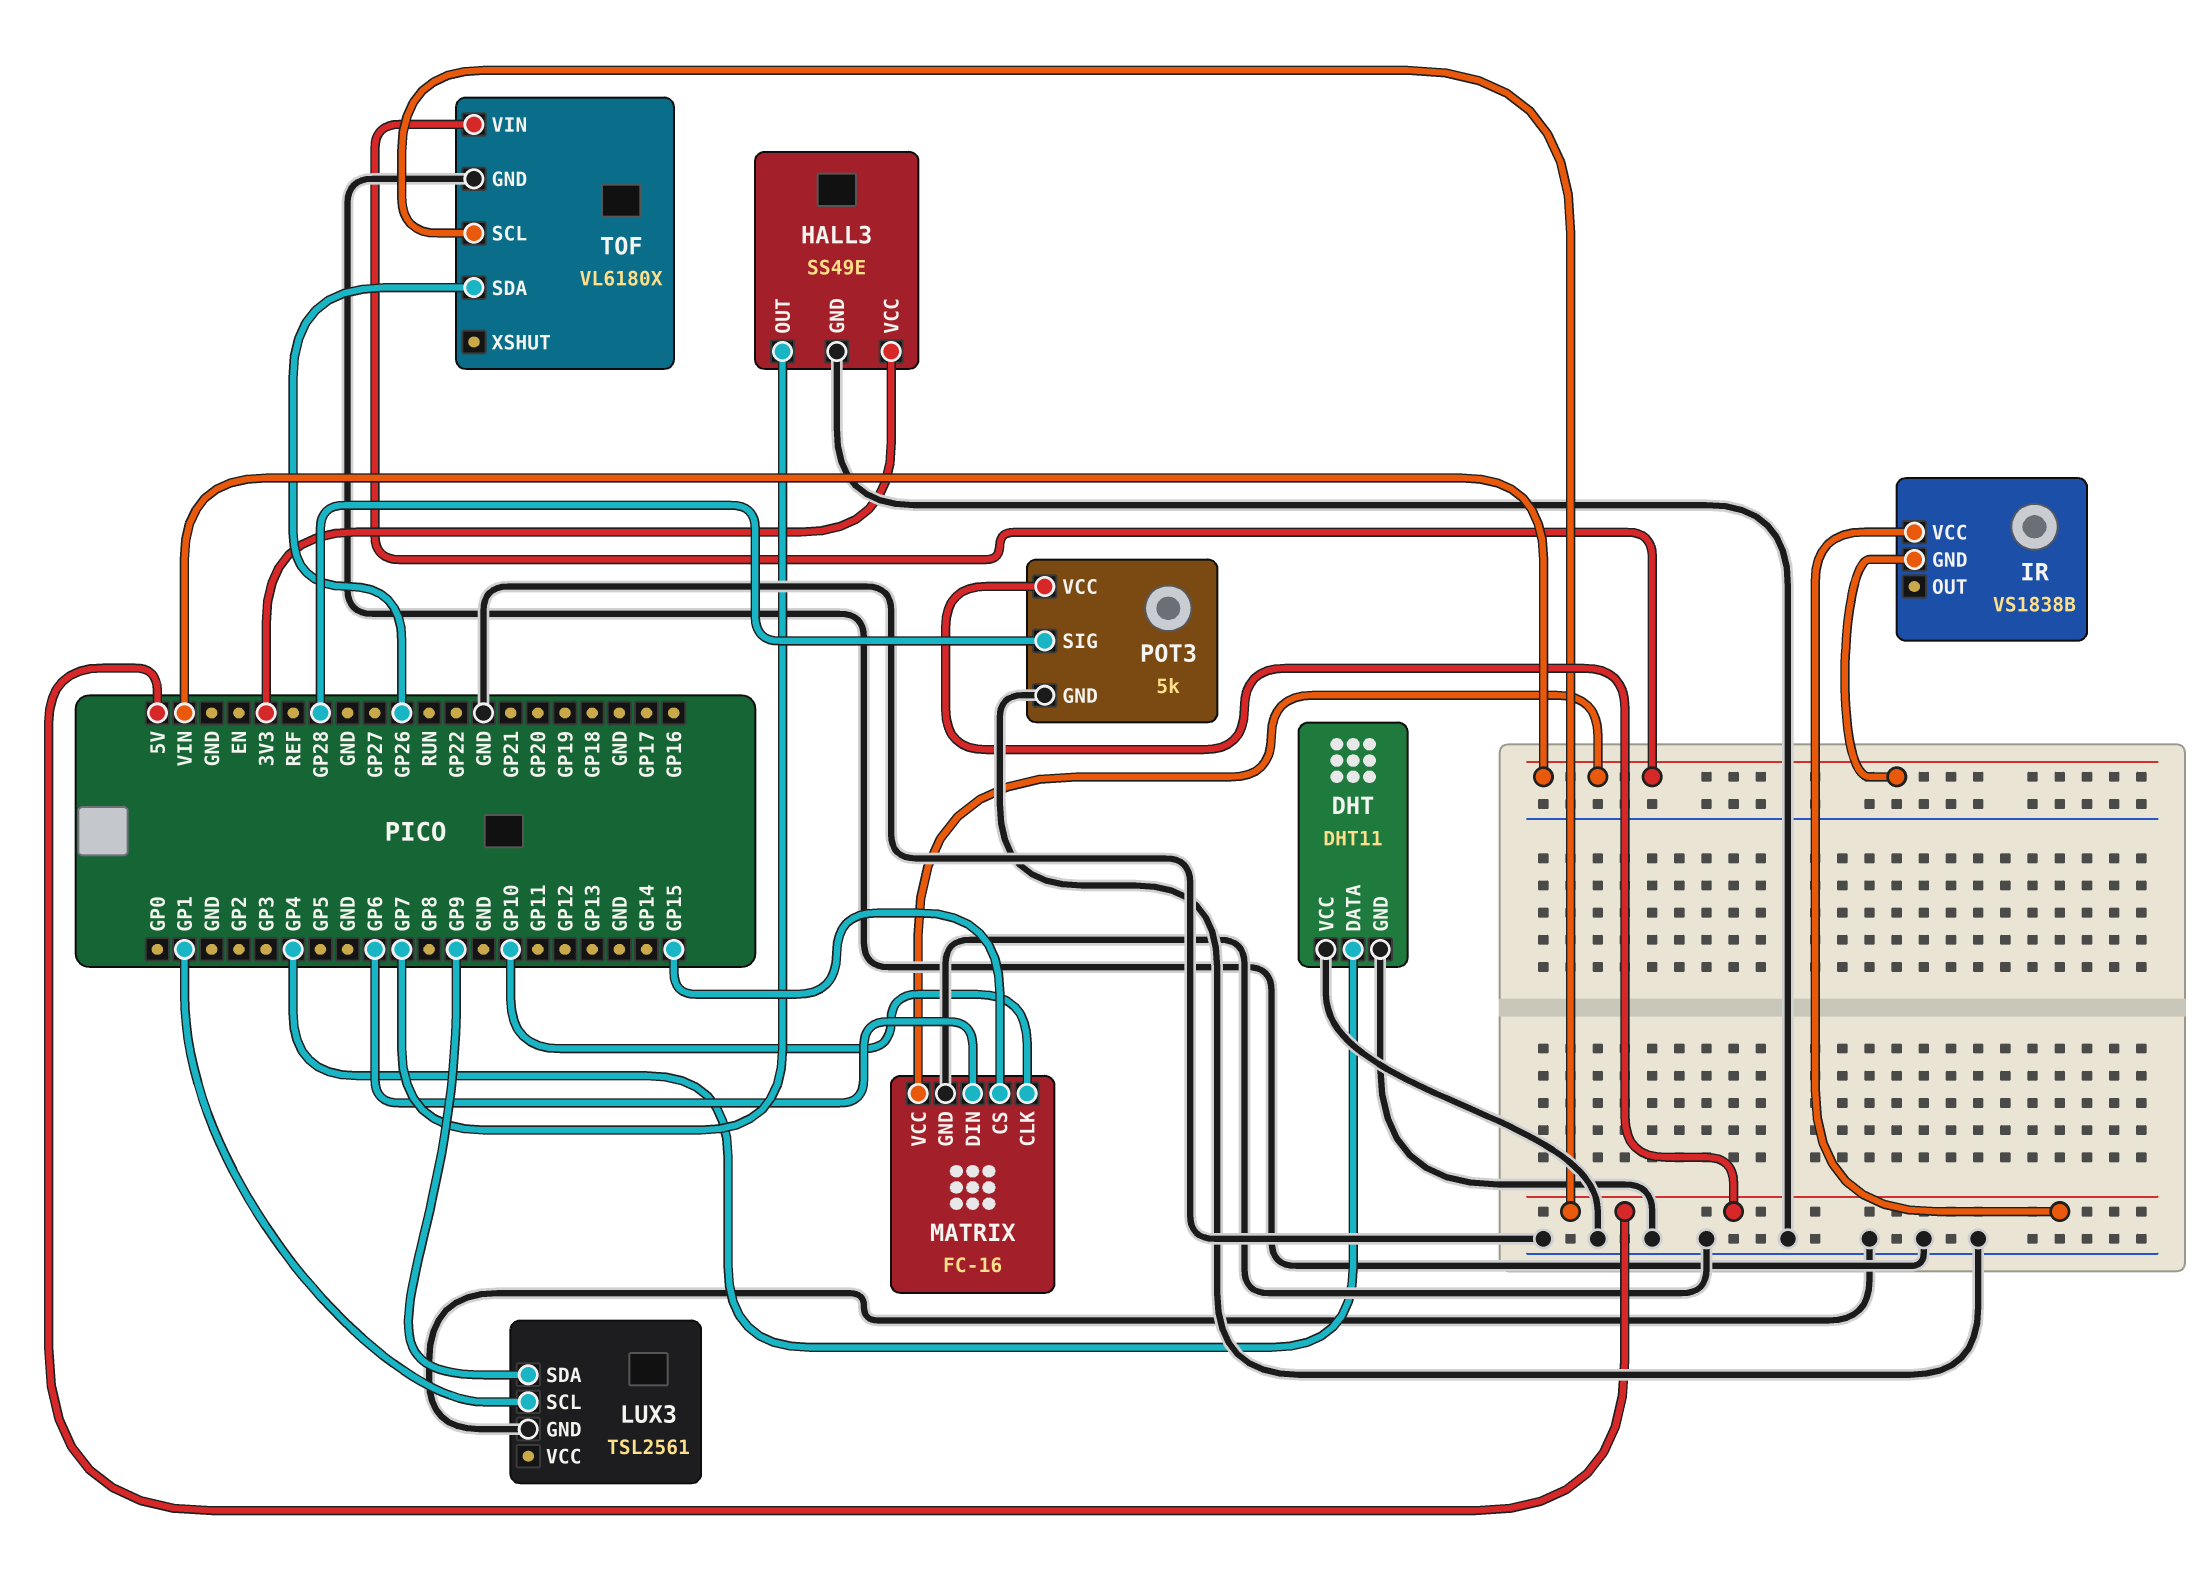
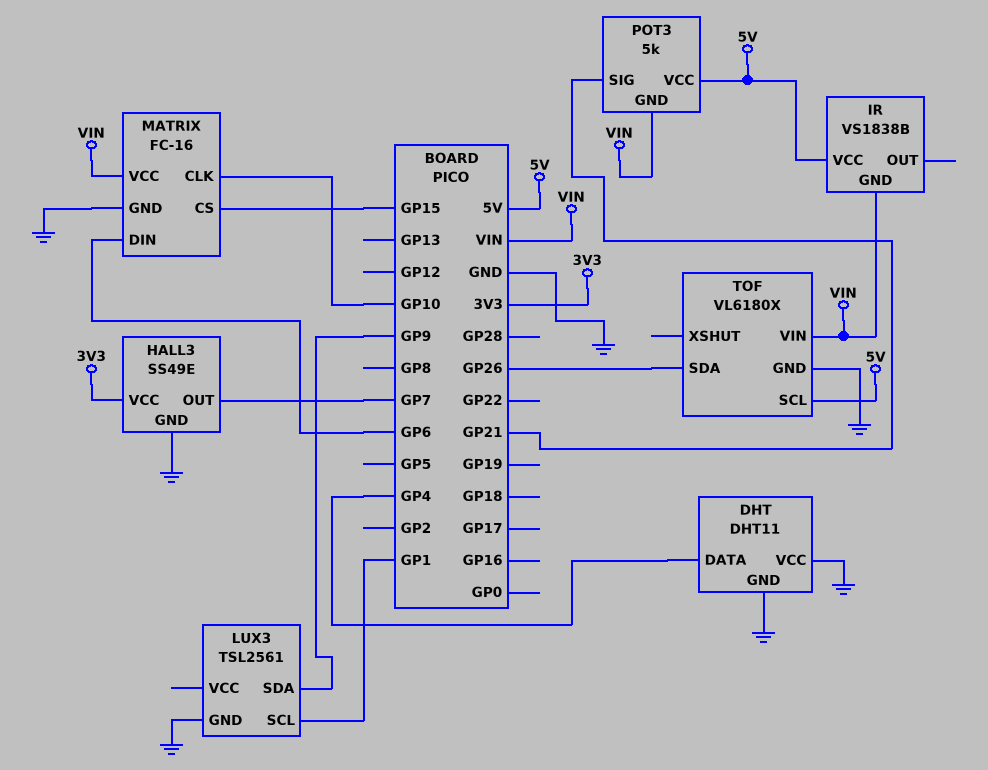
POT3 pin GND: GND -> VIN
POT3 pin SIG: GP28 -> GP21

